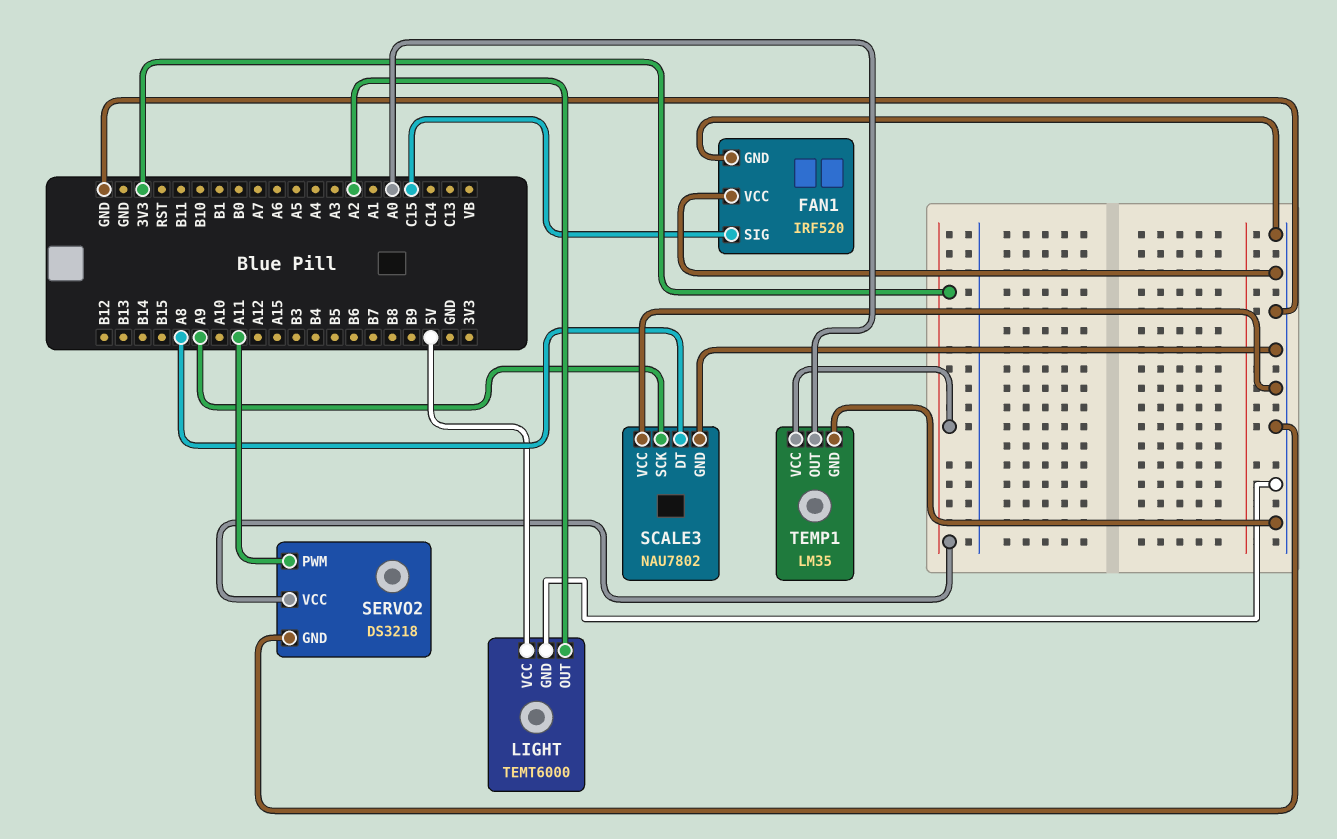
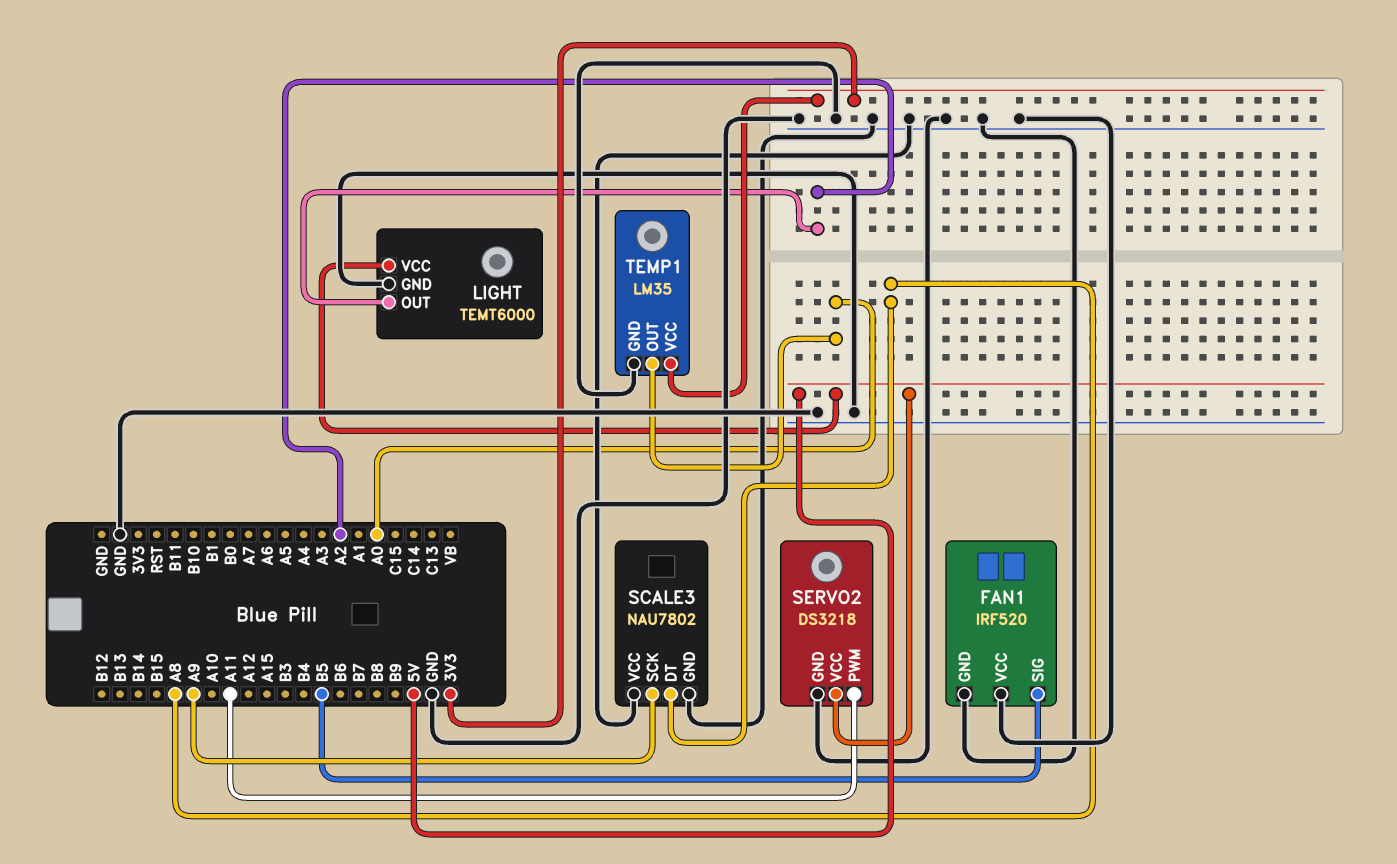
FAN1 pin SIG: C15 -> B5
SERVO2 pin VCC: 3V3 -> 5V

